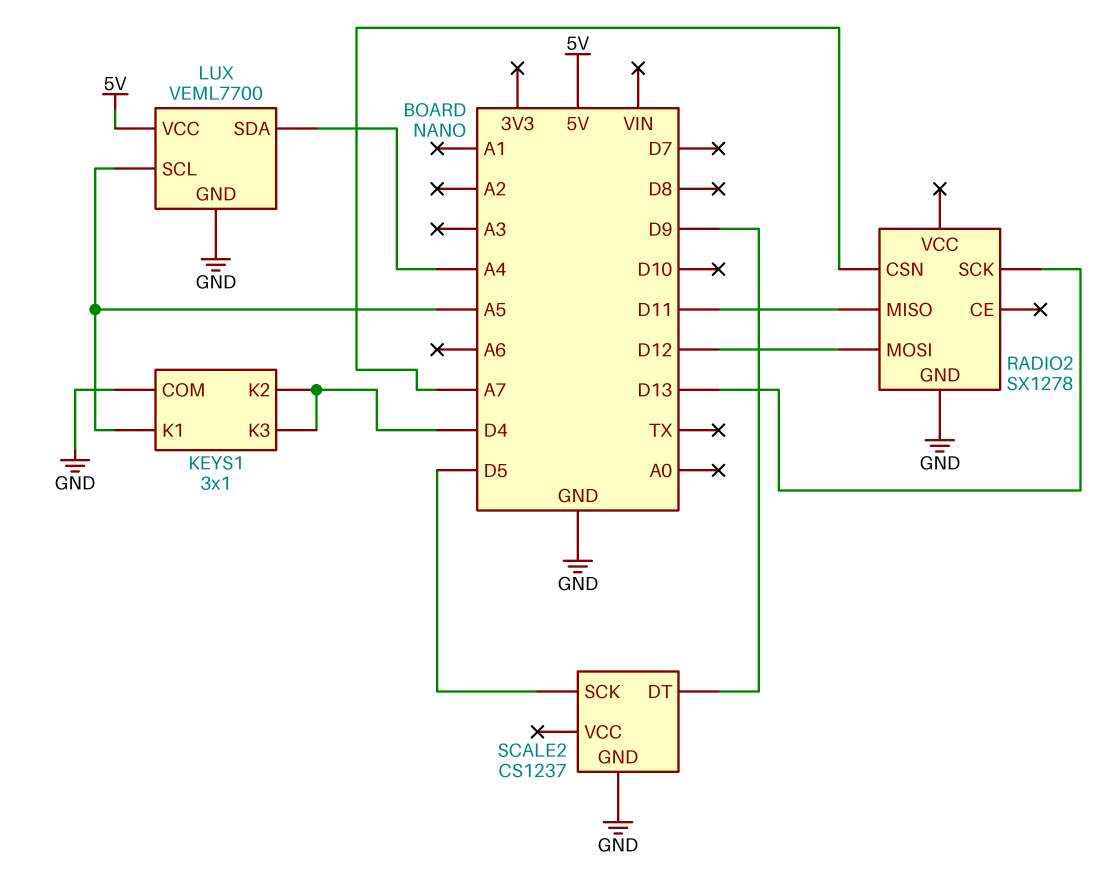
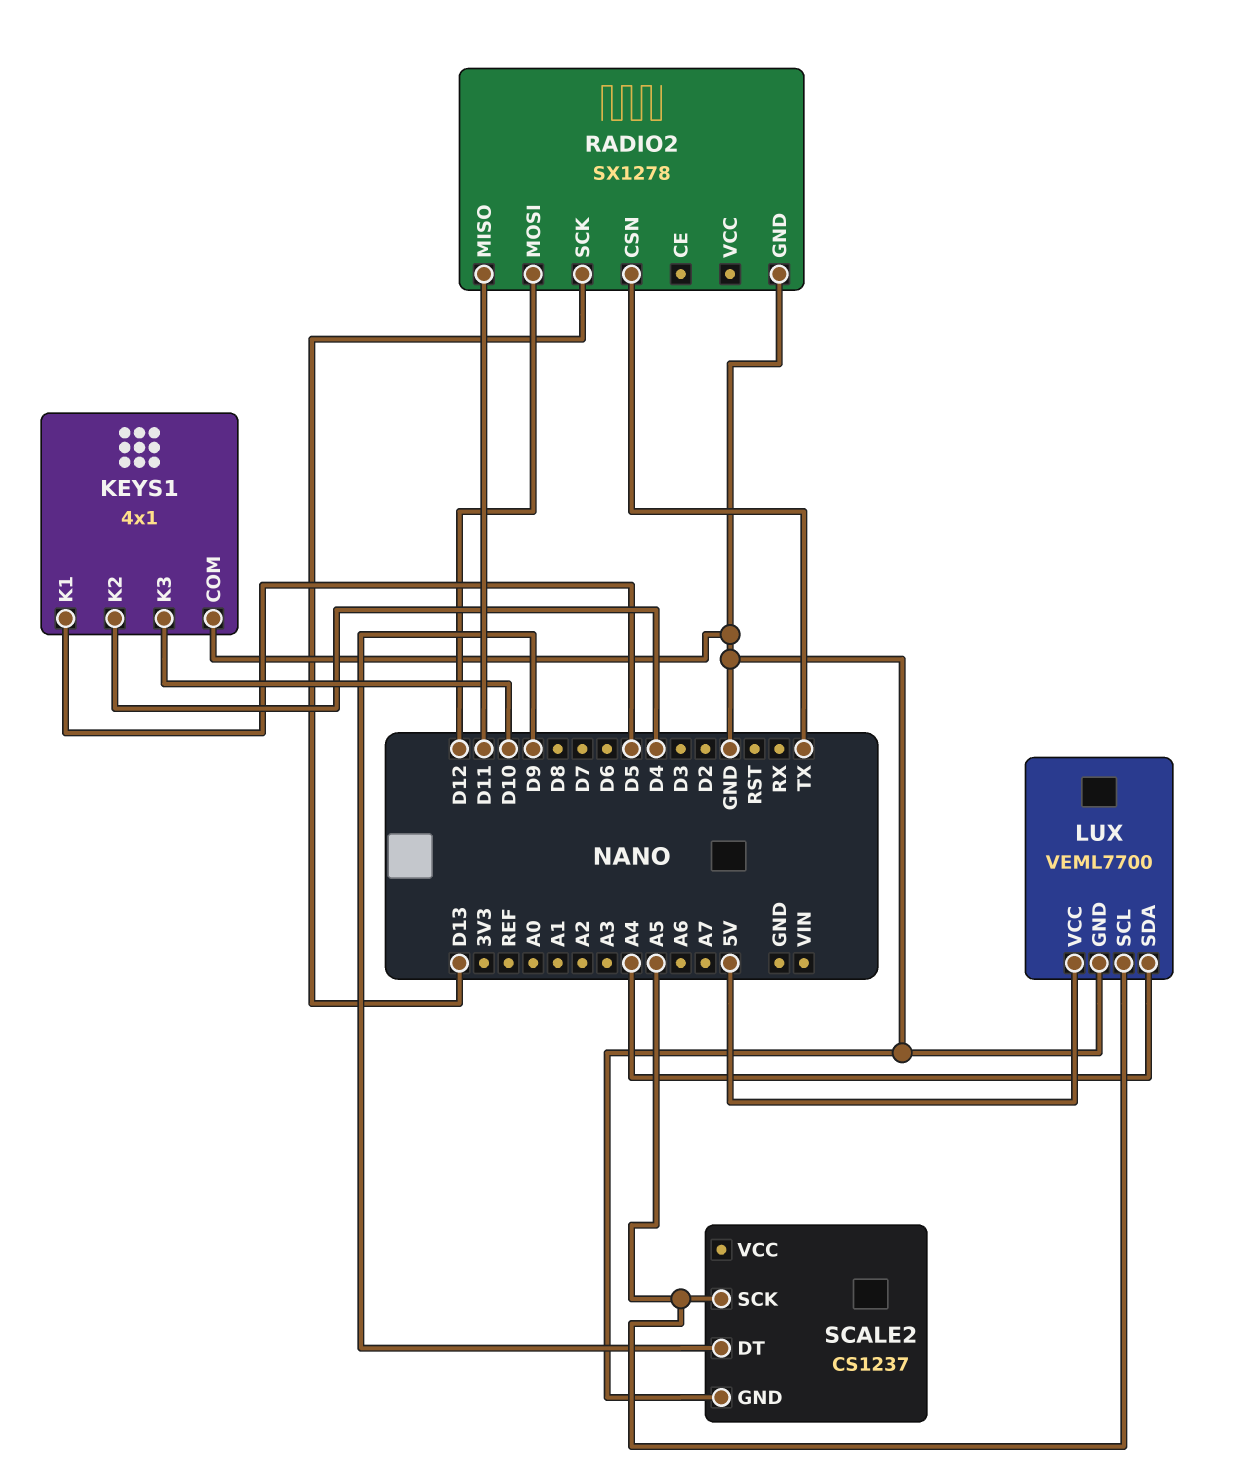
KEYS1: 3x1 -> 4x1
KEYS1 pin K1: A5 -> D5
KEYS1 pin K3: D4 -> D10
RADIO2 pin CSN: A7 -> TX
SCALE2 pin SCK: D5 -> A5

